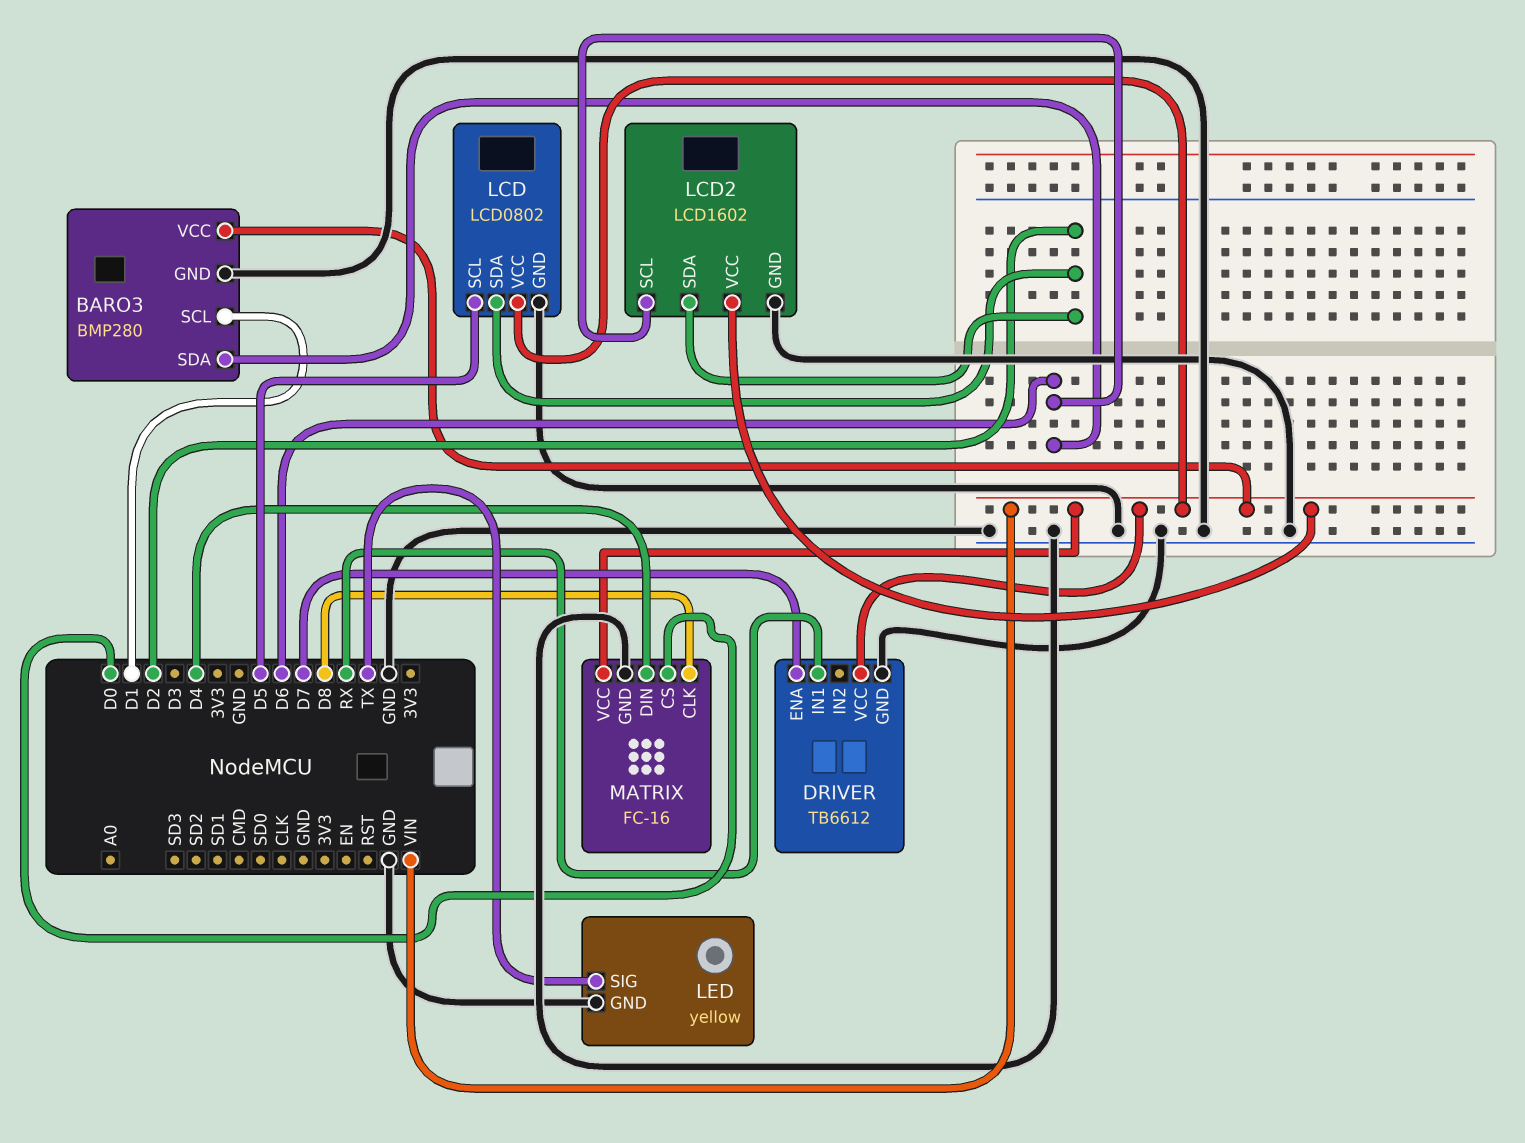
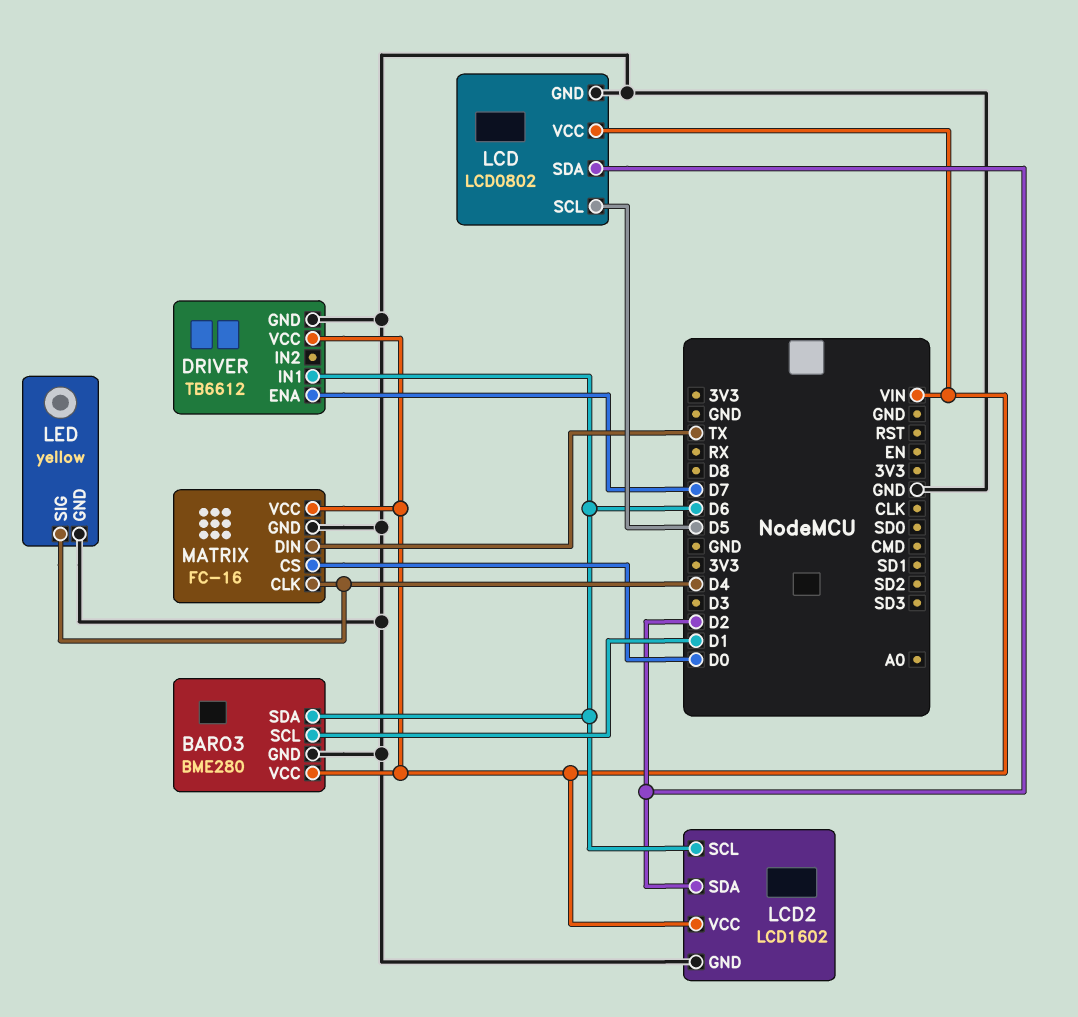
BARO3: BMP280 -> BME280
DRIVER pin IN1: RX -> D6
LED pin SIG: TX -> D4
MATRIX pin CLK: D8 -> D4
MATRIX pin DIN: D4 -> TX

